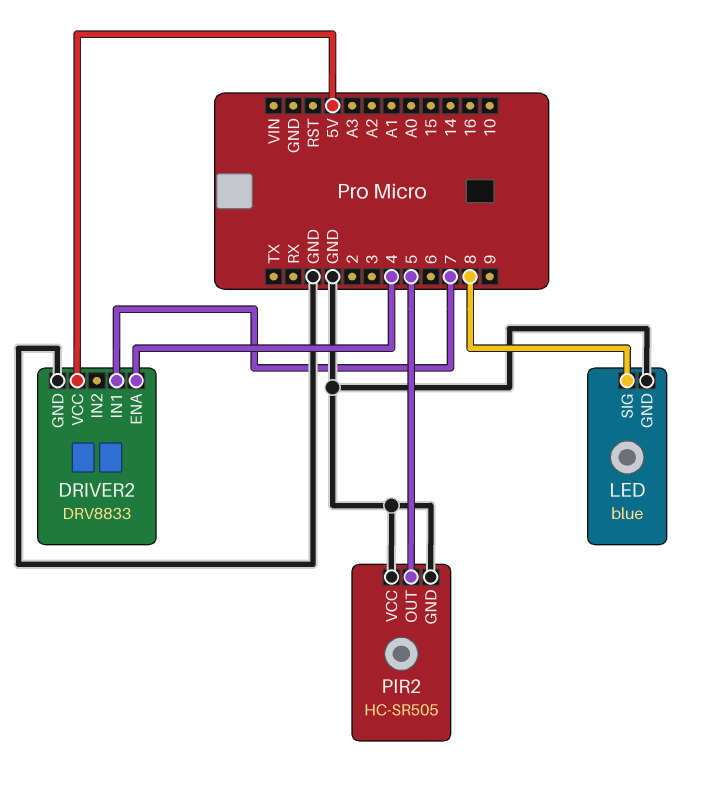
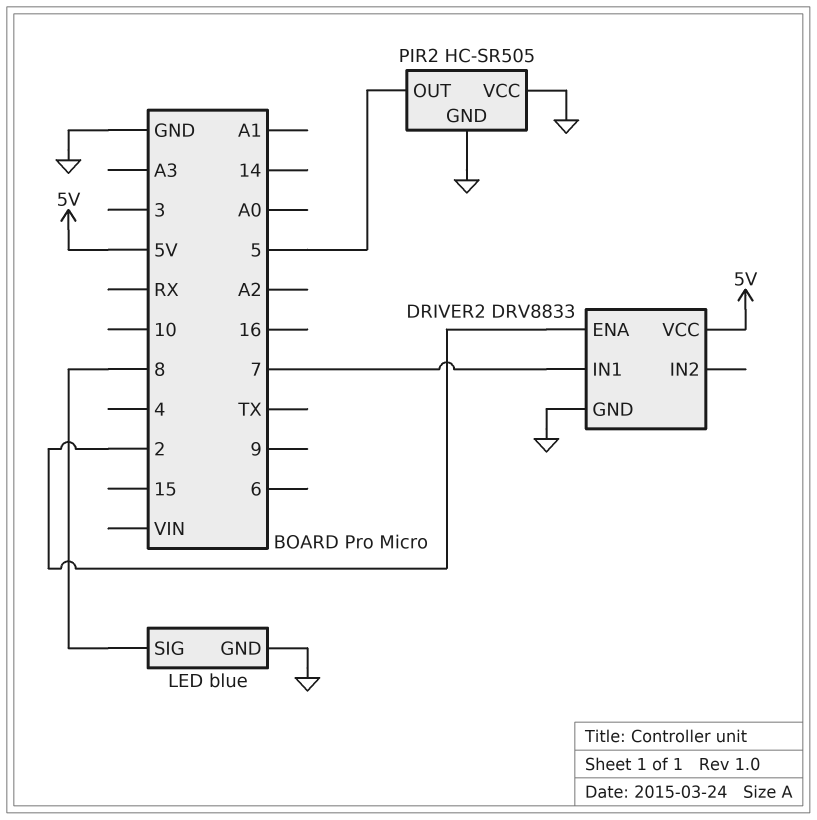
DRIVER2 pin ENA: 4 -> 2

